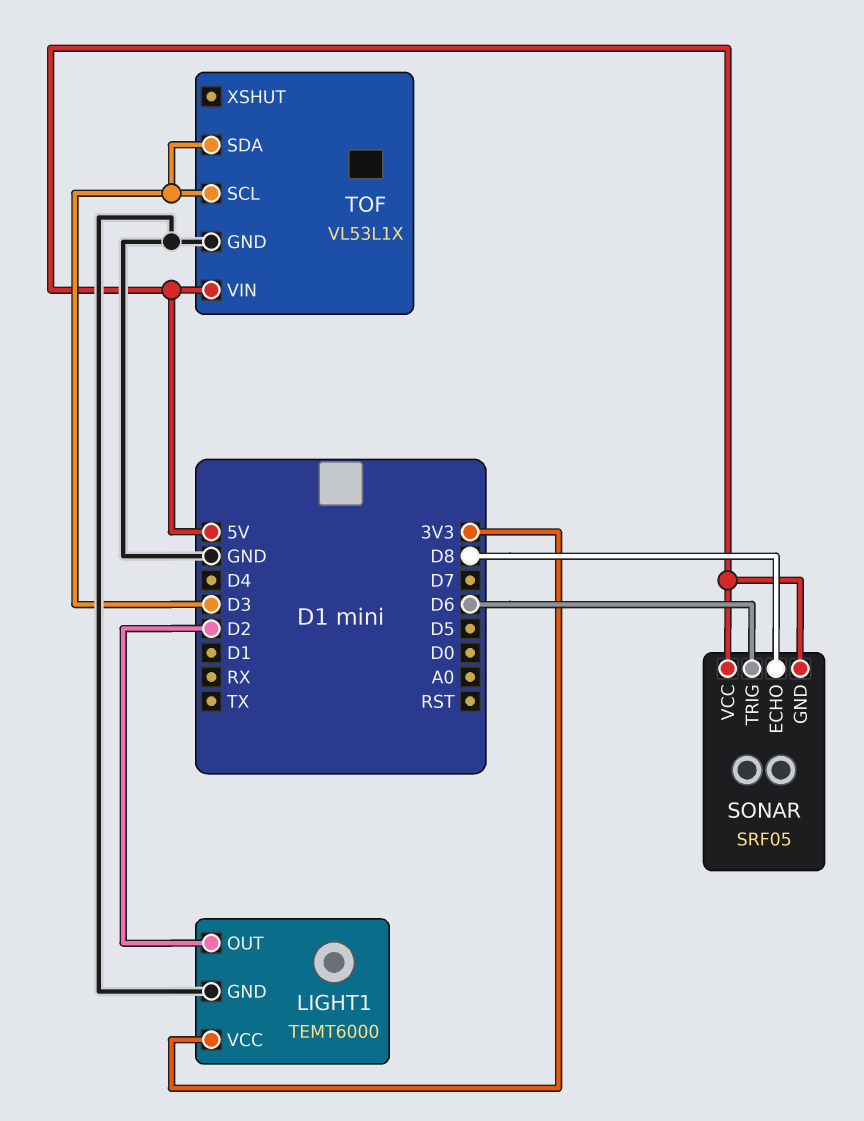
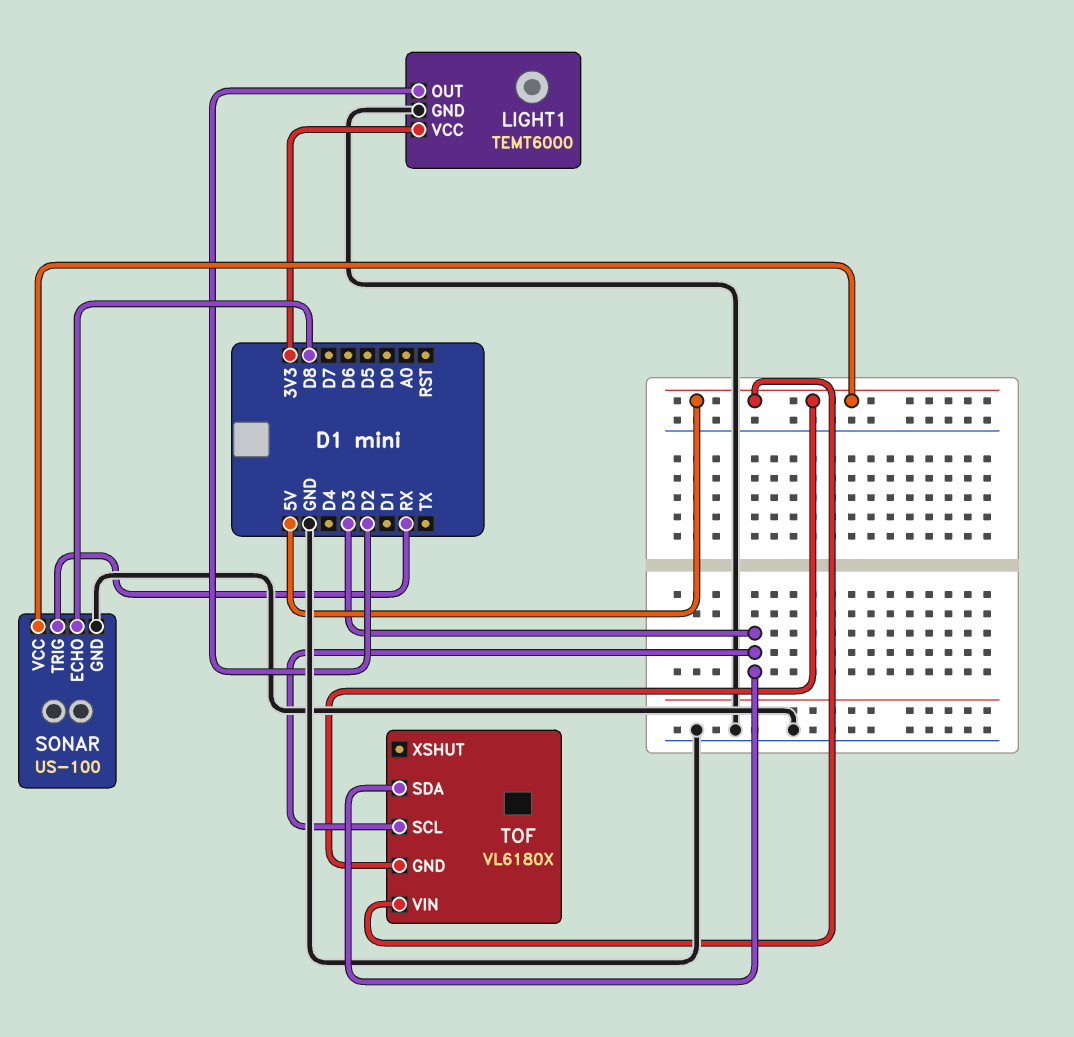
SONAR: SRF05 -> US-100
SONAR pin GND: 5V -> GND
SONAR pin TRIG: D6 -> RX
TOF: VL53L1X -> VL6180X
TOF pin GND: GND -> 5V

